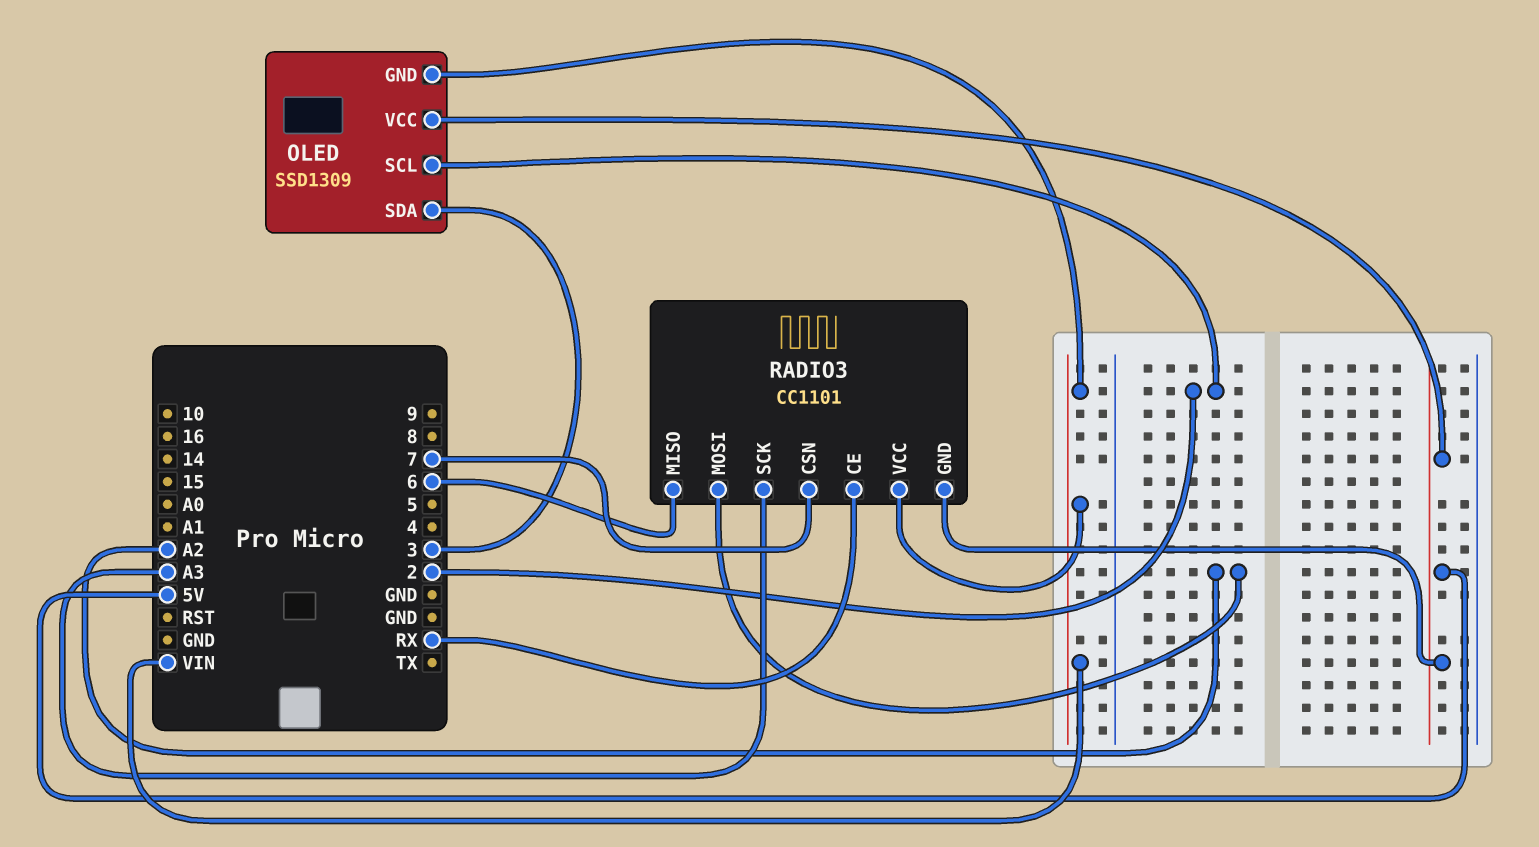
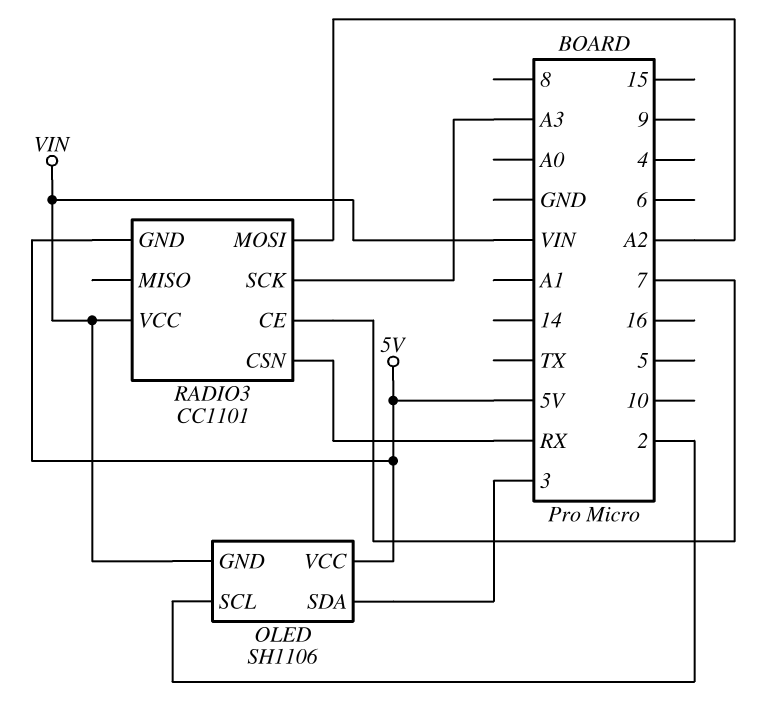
OLED: SSD1309 -> SH1106
RADIO3 pin CE: RX -> 7
RADIO3 pin CSN: 7 -> RX
RADIO3 pin MISO: 6 -> none

